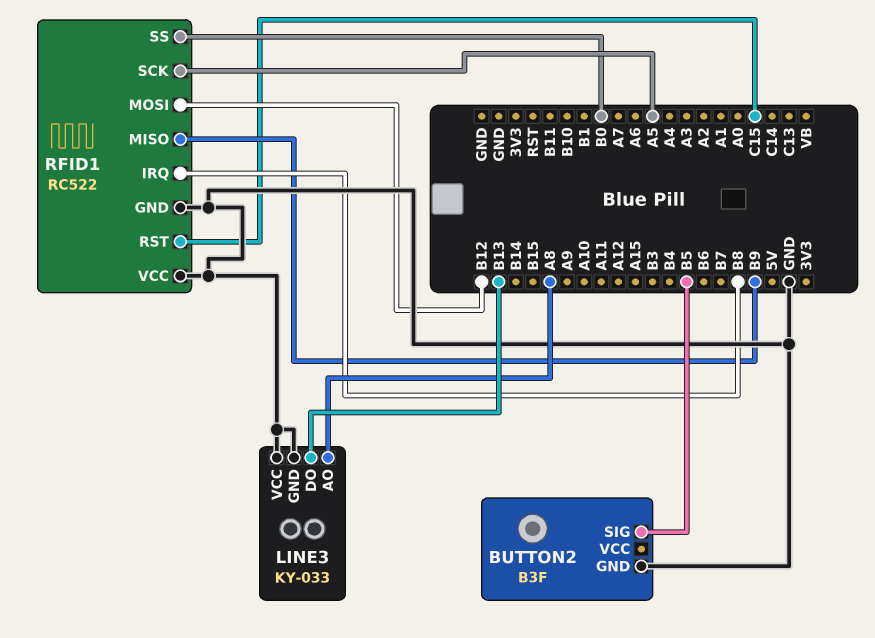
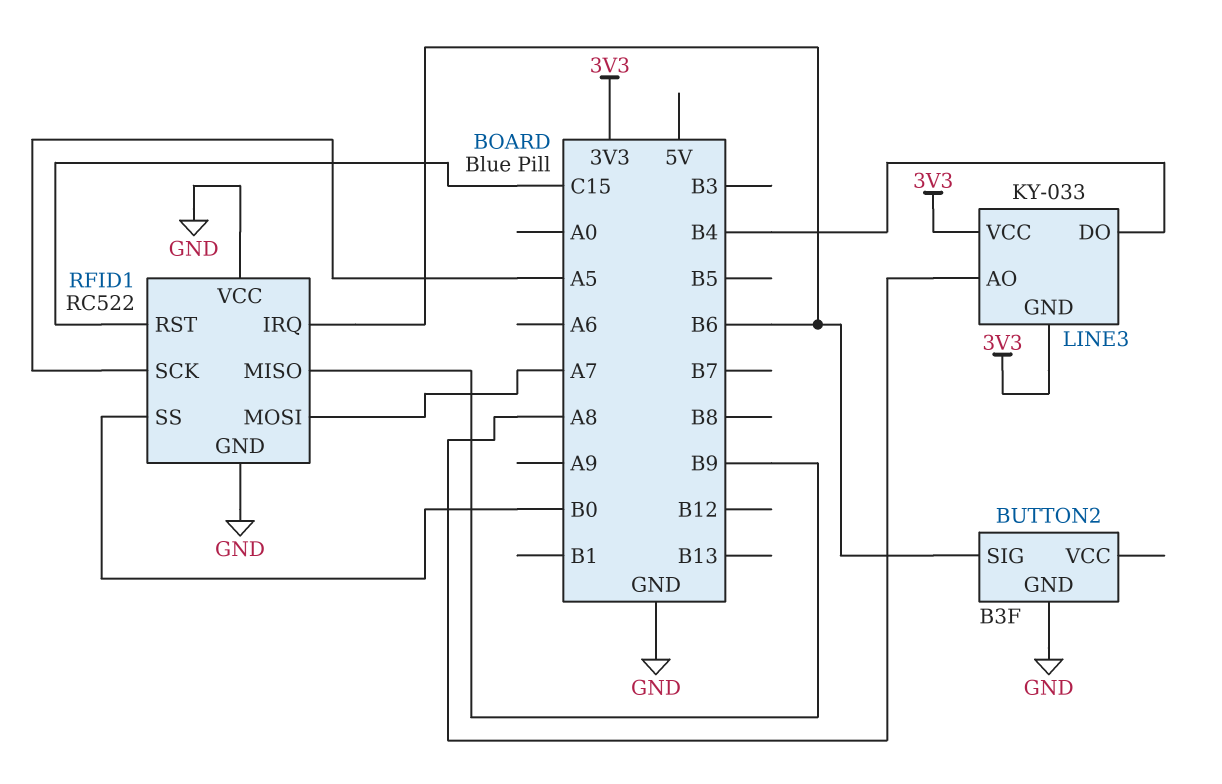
BUTTON2 pin SIG: B5 -> B6
LINE3 pin DO: B13 -> B4
LINE3 pin GND: GND -> 3V3
LINE3 pin VCC: GND -> 3V3
RFID1 pin IRQ: B8 -> B6
RFID1 pin MOSI: B12 -> A7

